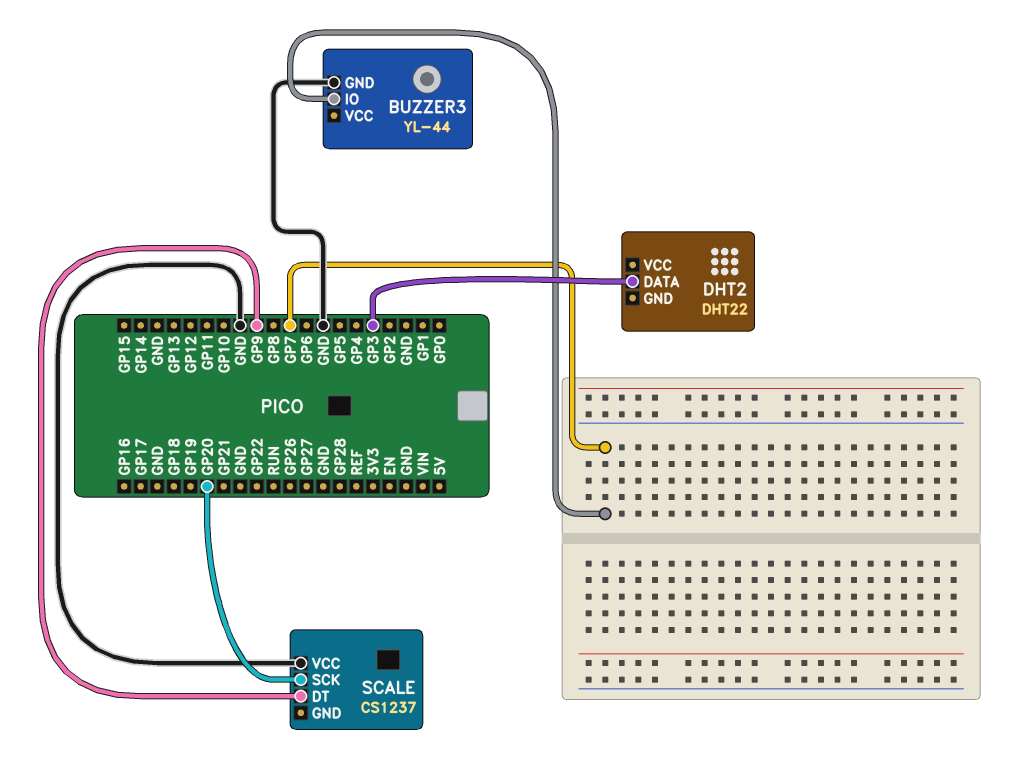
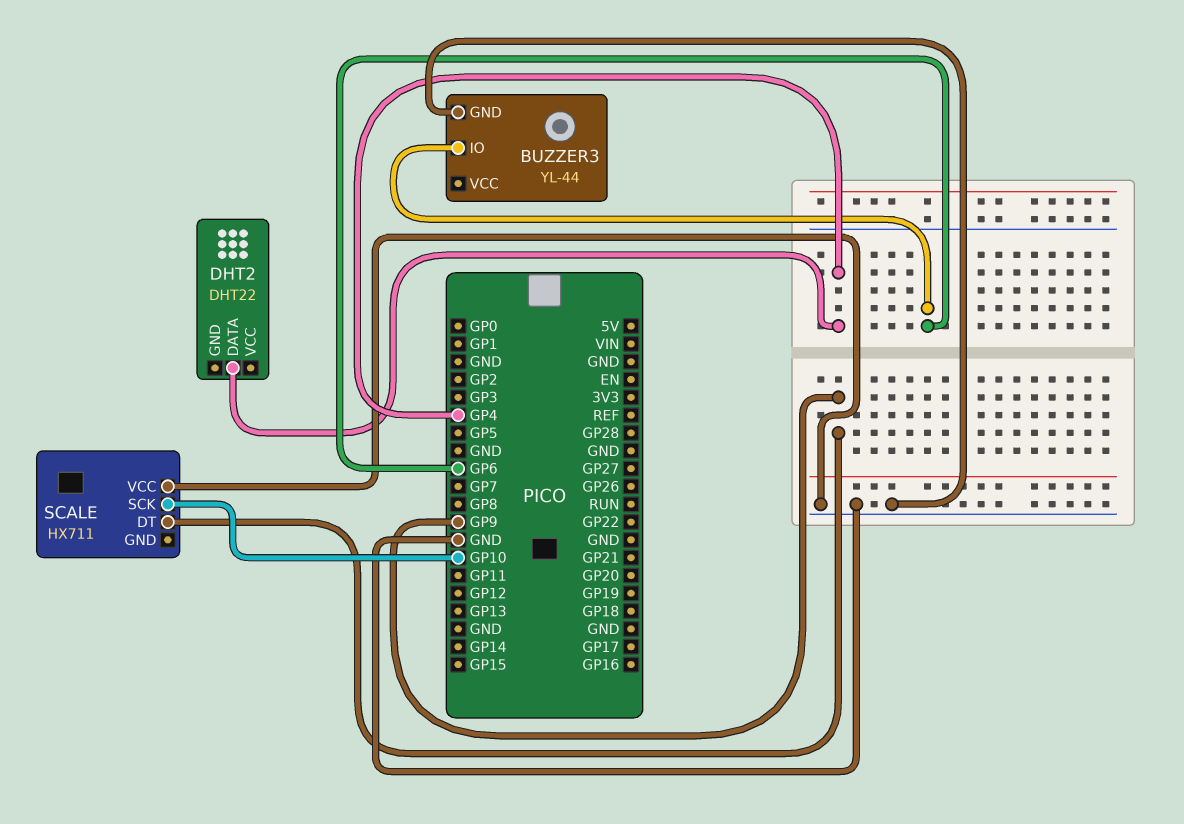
BUZZER3 pin IO: GP7 -> GP6
DHT2 pin DATA: GP3 -> GP4
SCALE: CS1237 -> HX711
SCALE pin SCK: GP20 -> GP10

